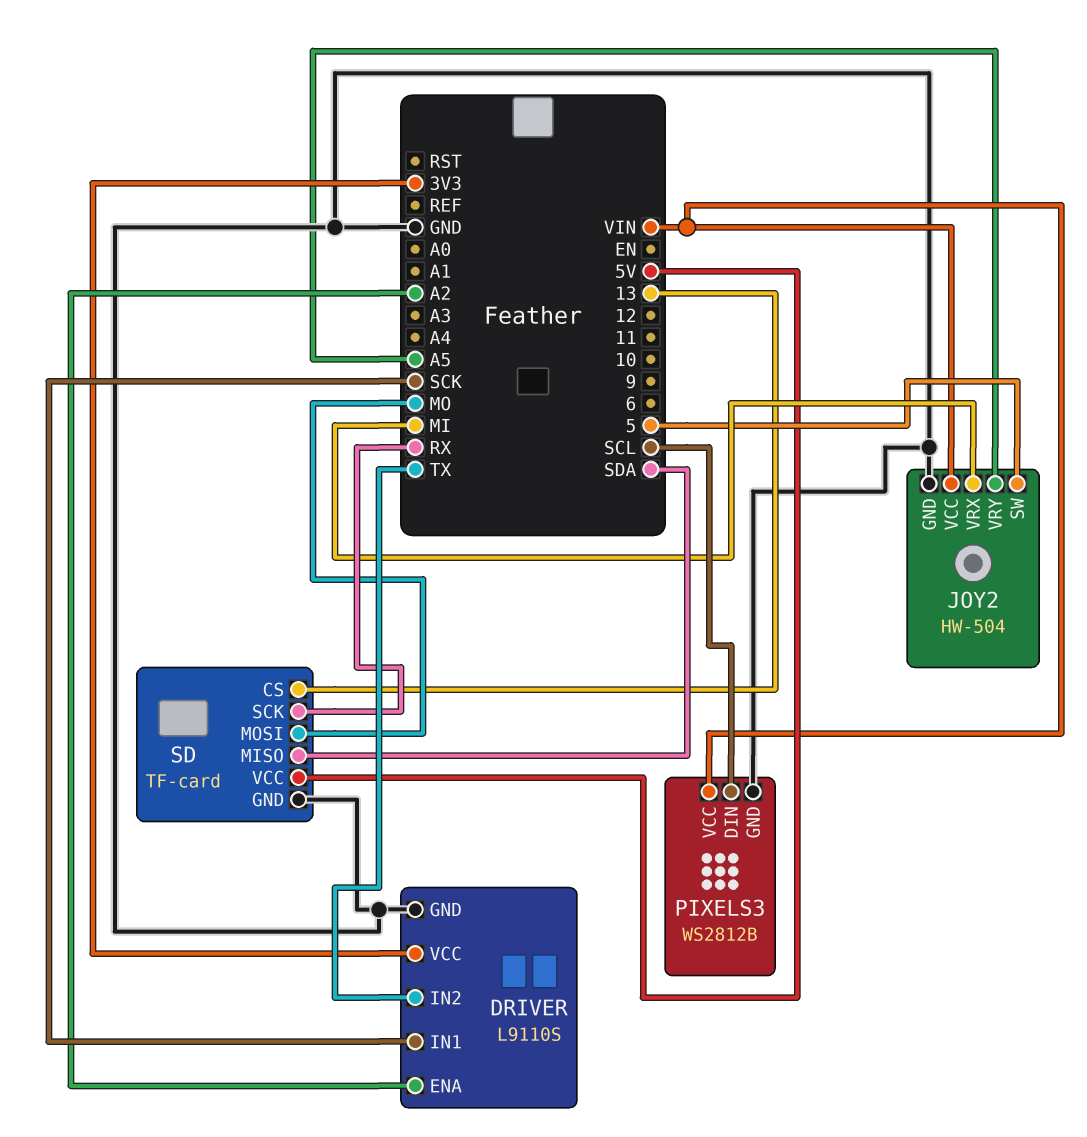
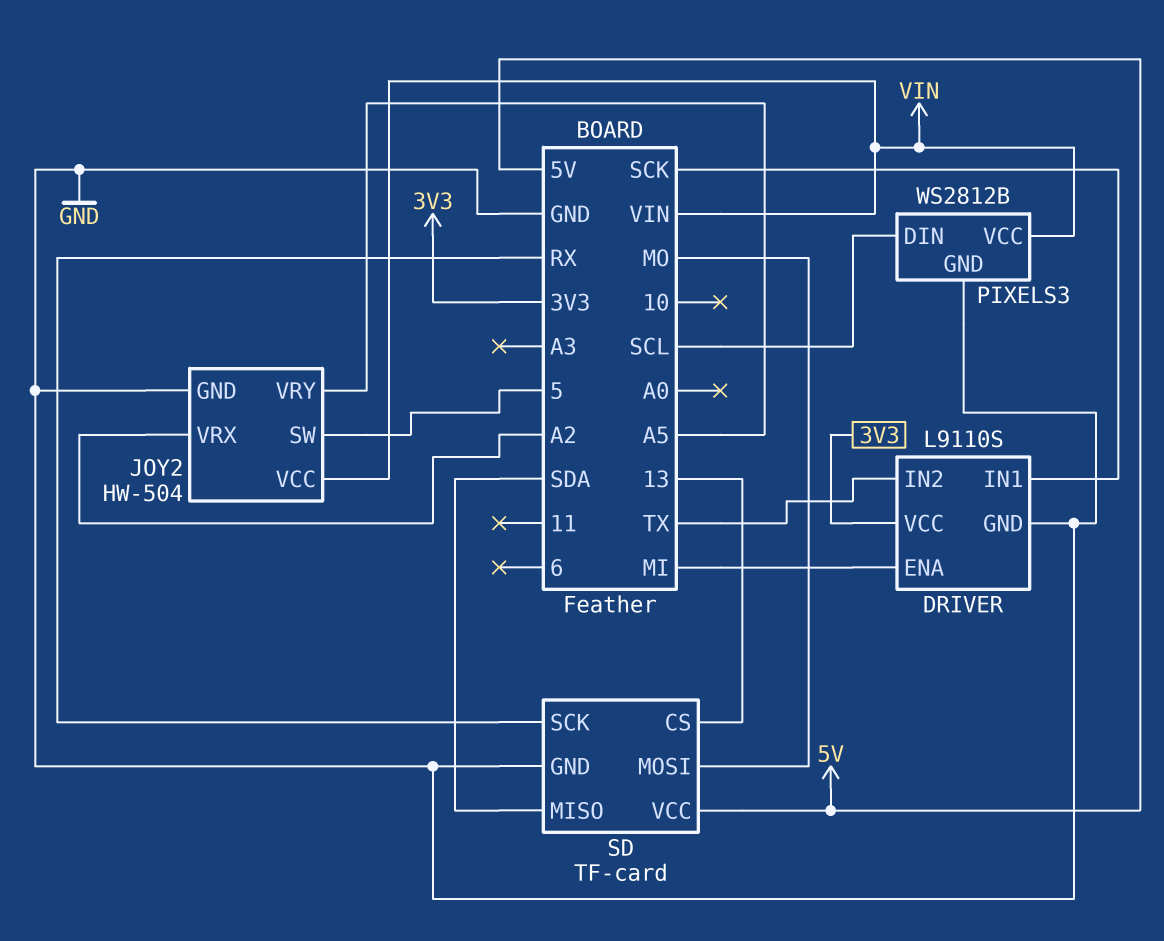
DRIVER pin ENA: A2 -> MI
JOY2 pin VRX: MI -> A2

